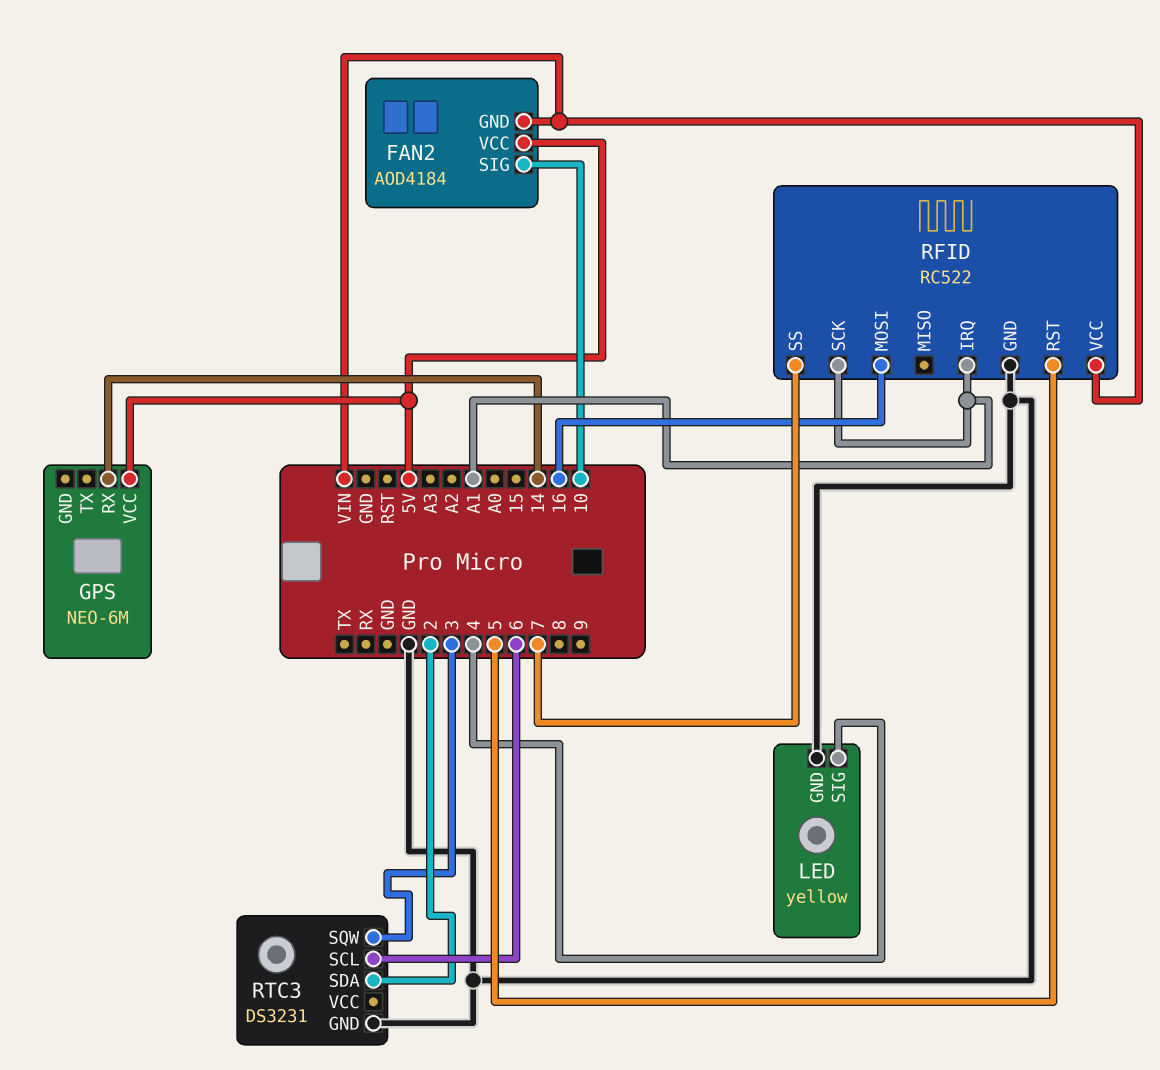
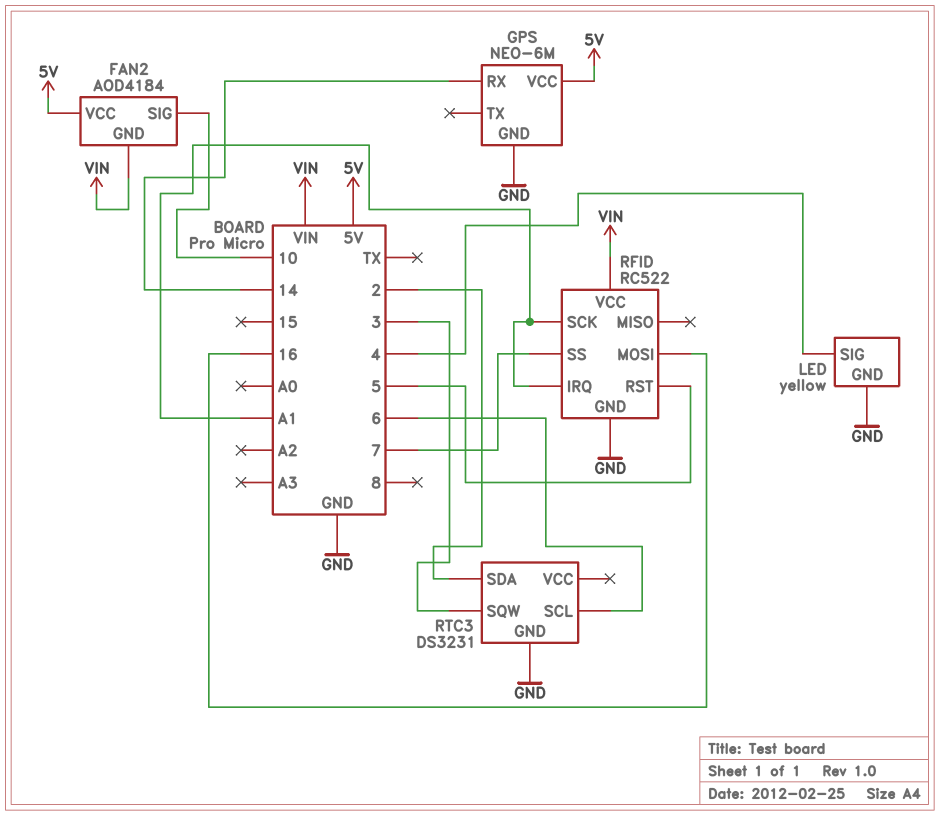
GPS pin GND: none -> GND

